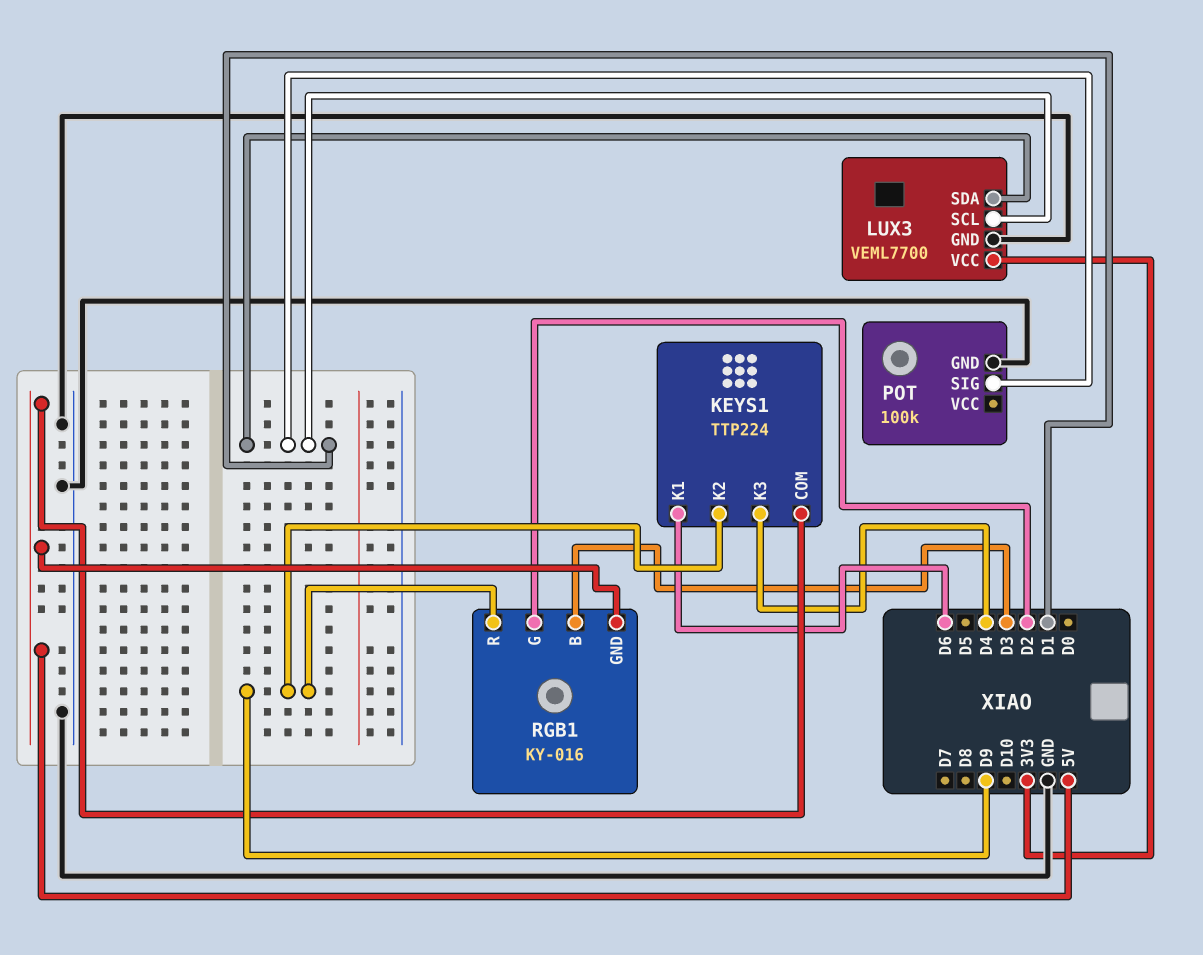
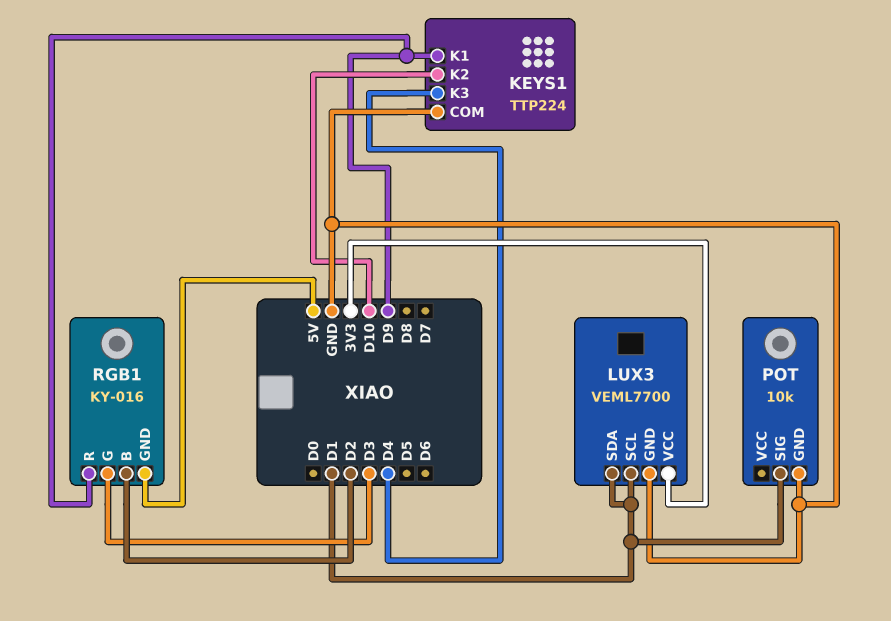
KEYS1 pin COM: 5V -> GND
KEYS1 pin K1: D6 -> D9
KEYS1 pin K2: D9 -> D10
POT: 100k -> 10k
RGB1 pin B: D3 -> D2
RGB1 pin G: D2 -> D3

